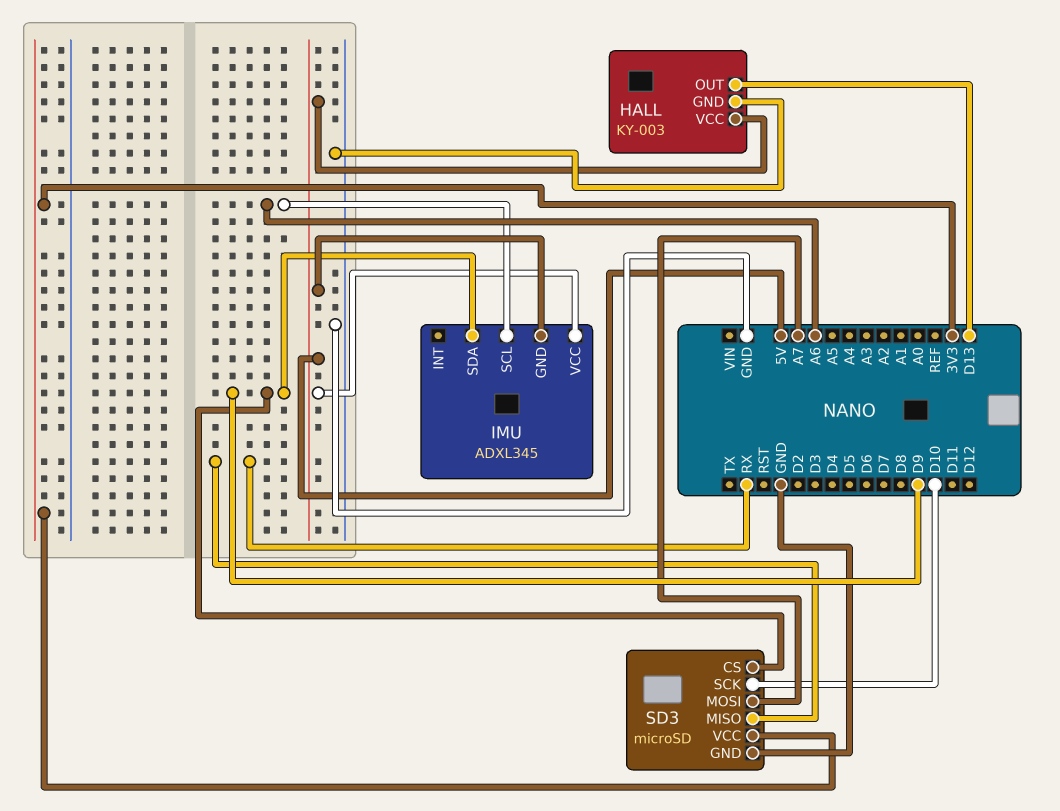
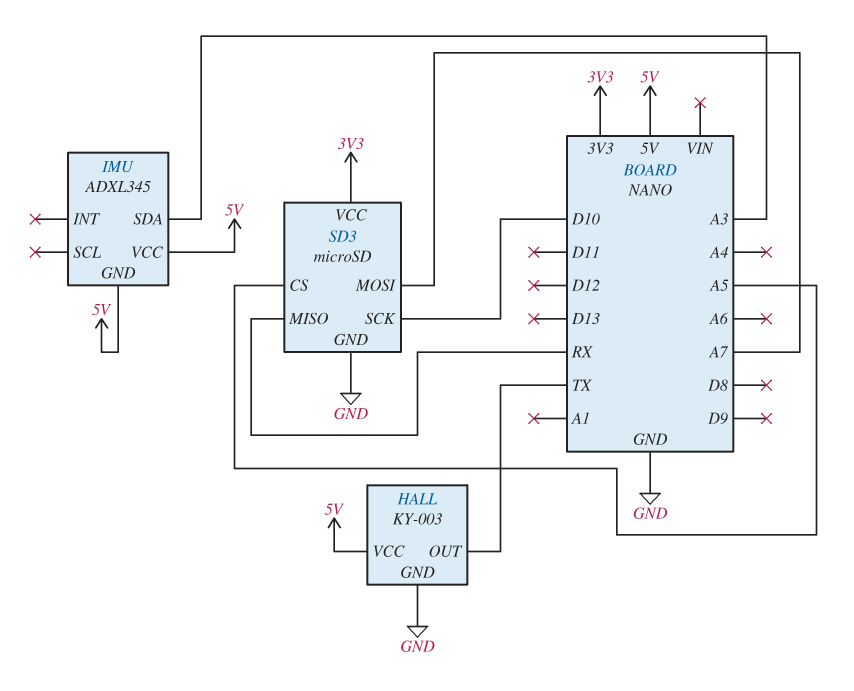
HALL pin OUT: D13 -> TX
IMU pin SCL: A6 -> none
IMU pin SDA: D9 -> A3
SD3 pin CS: D9 -> A5

